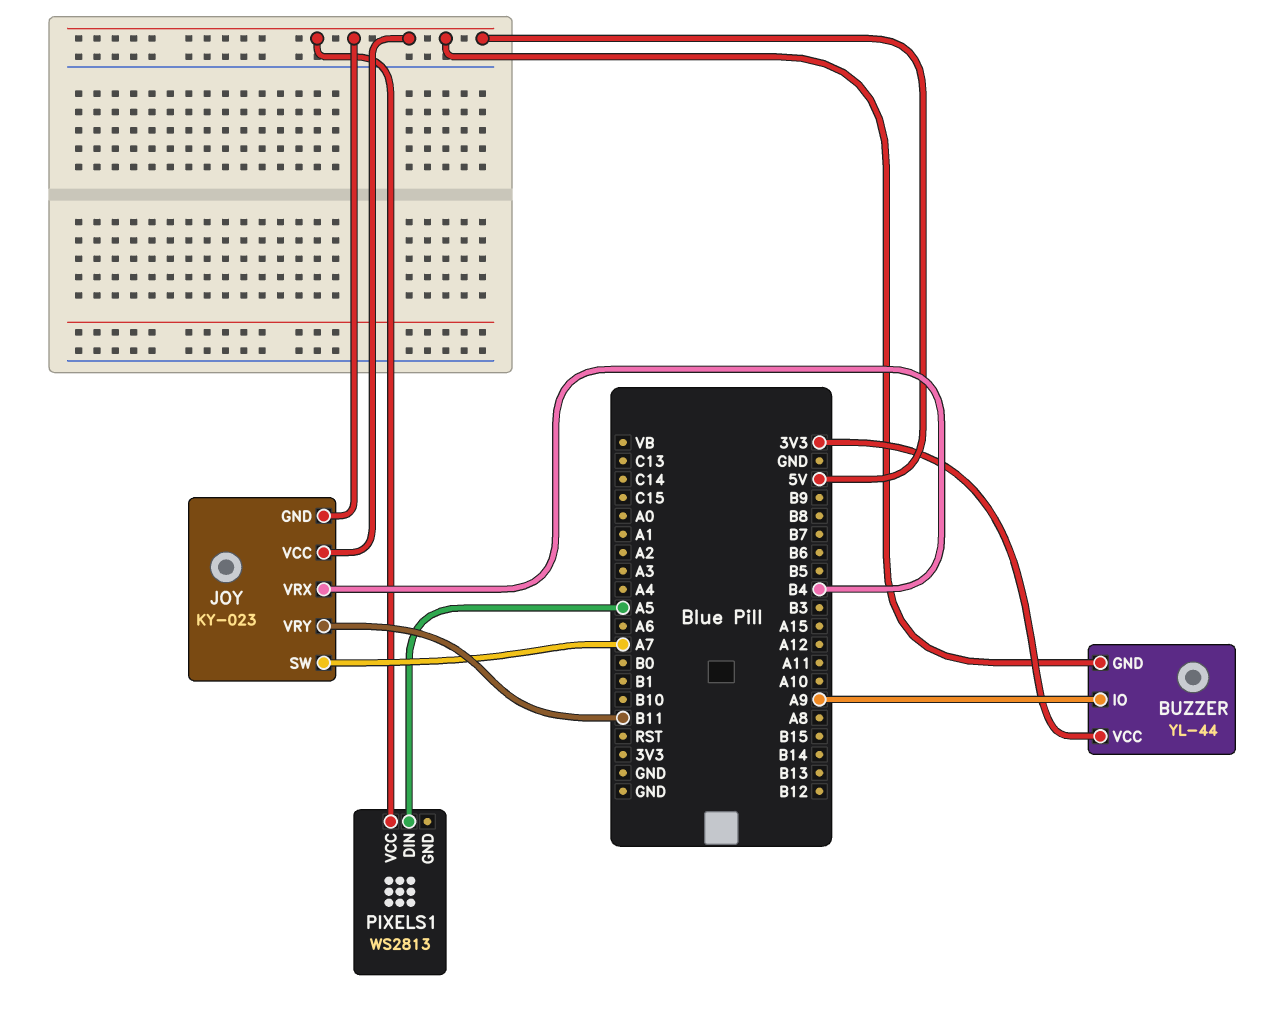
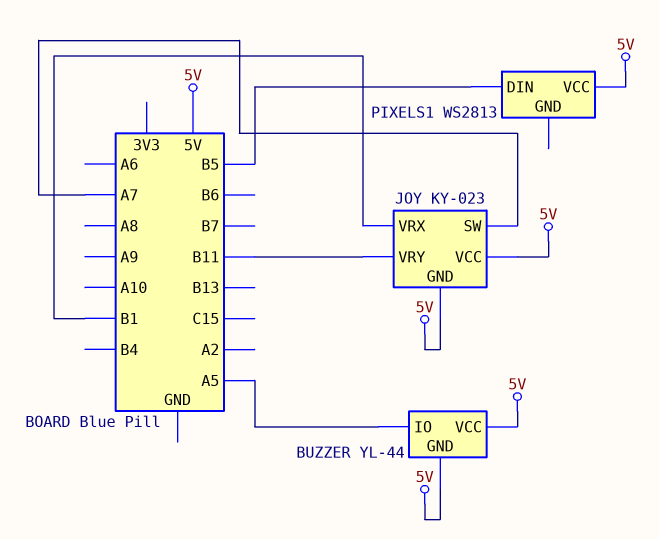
BUZZER pin IO: A9 -> A5
BUZZER pin VCC: 3V3 -> 5V
JOY pin VRX: B4 -> B1
PIXELS1 pin DIN: A5 -> B5

